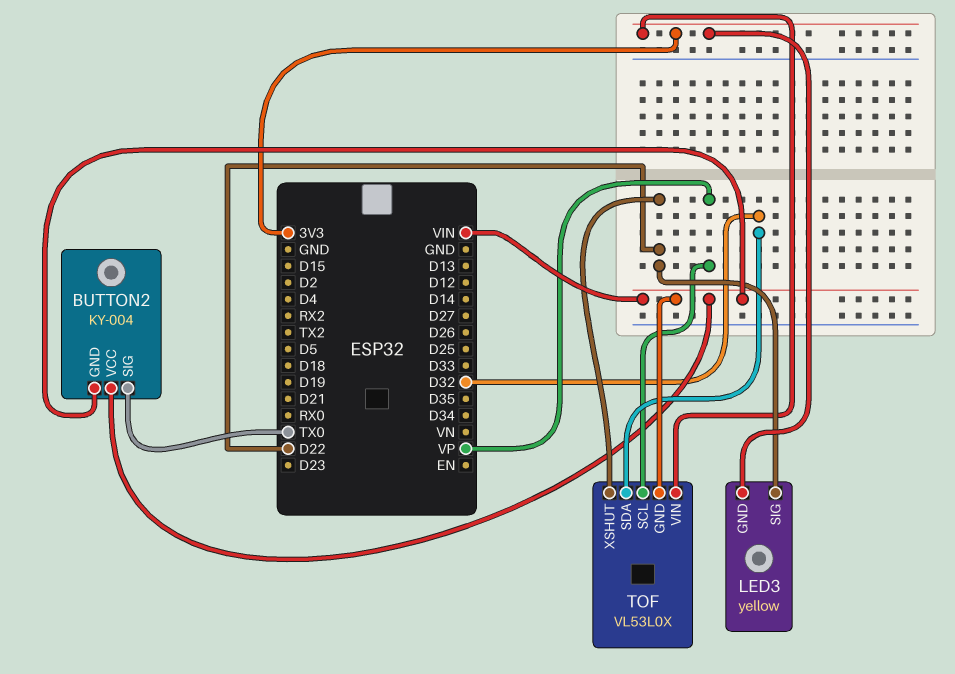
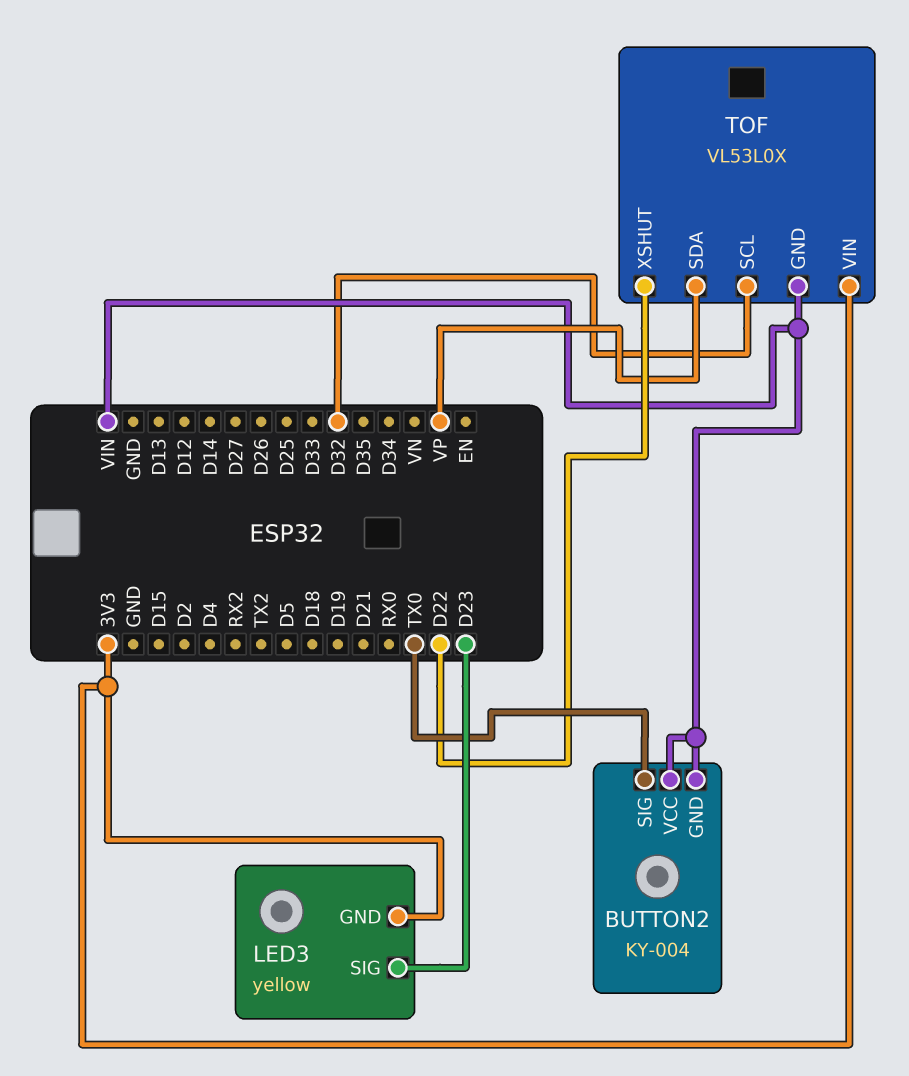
LED3 pin SIG: D22 -> D23
TOF pin SCL: VP -> D32
TOF pin SDA: D32 -> VP

